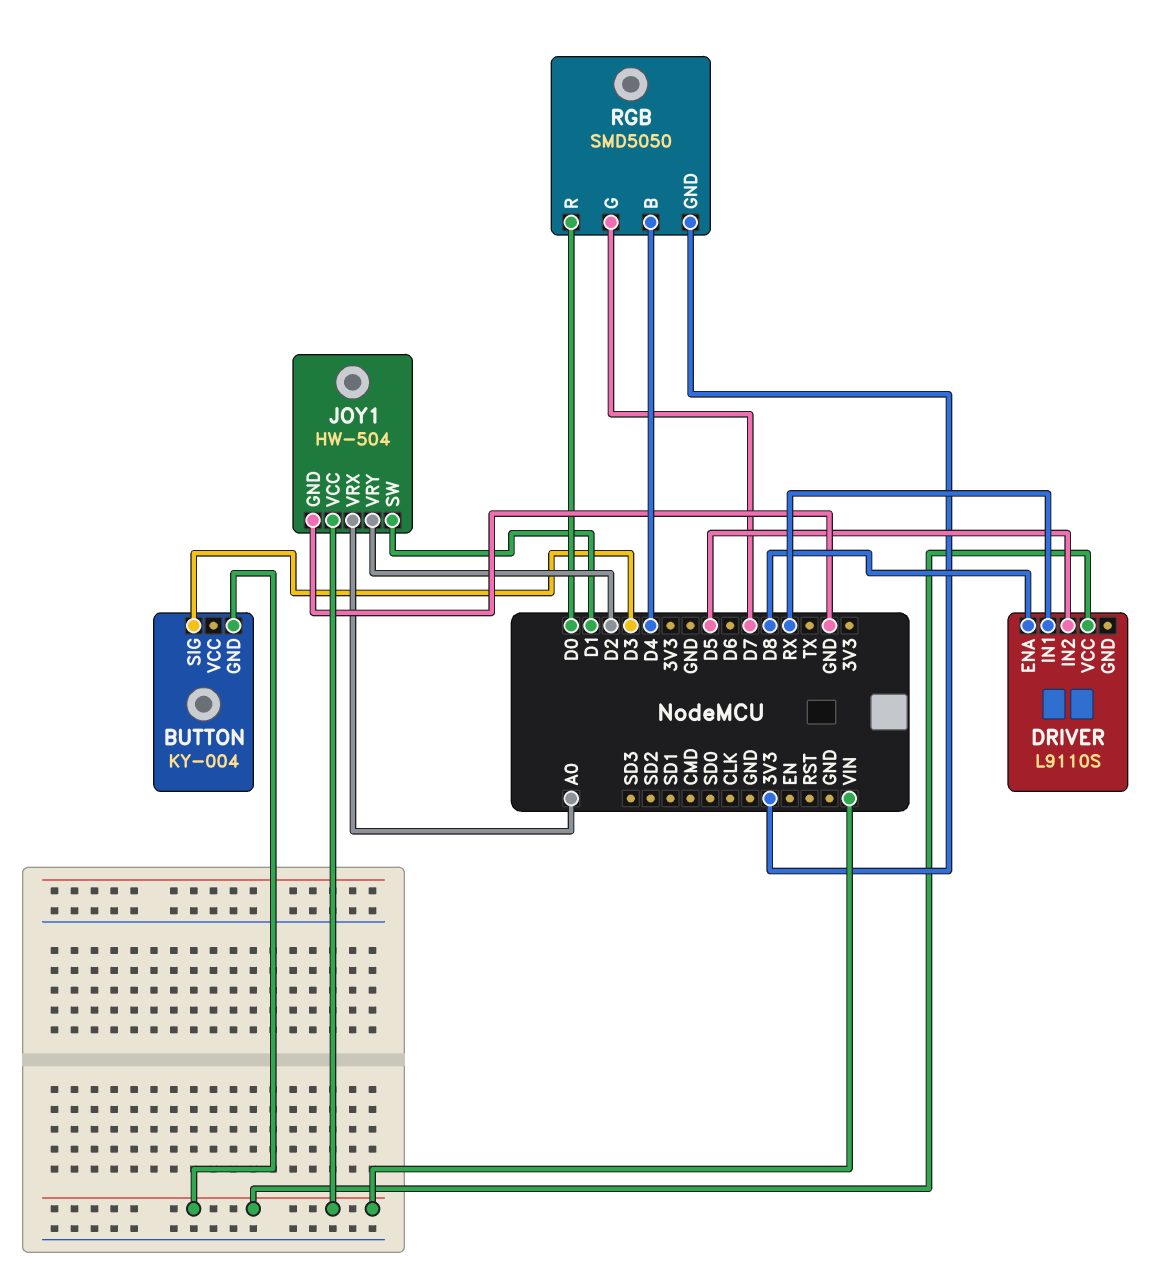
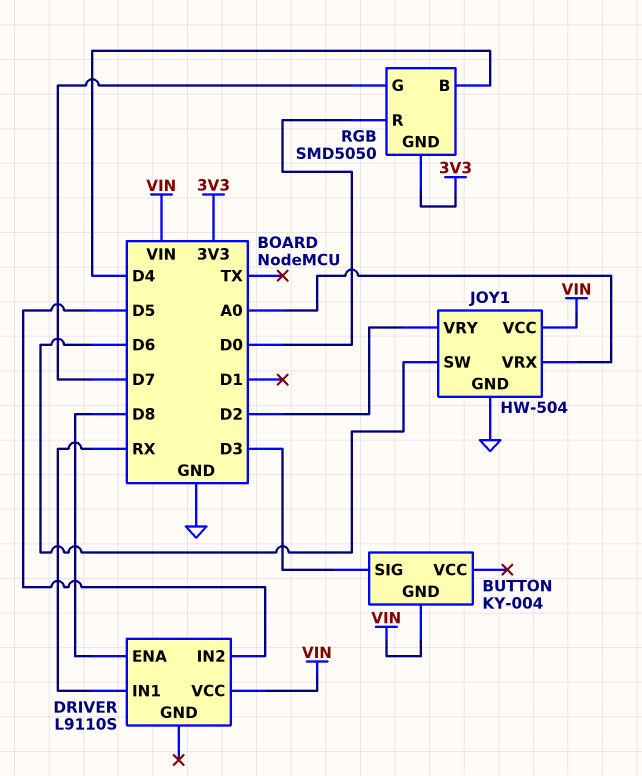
JOY1 pin SW: D1 -> D6

